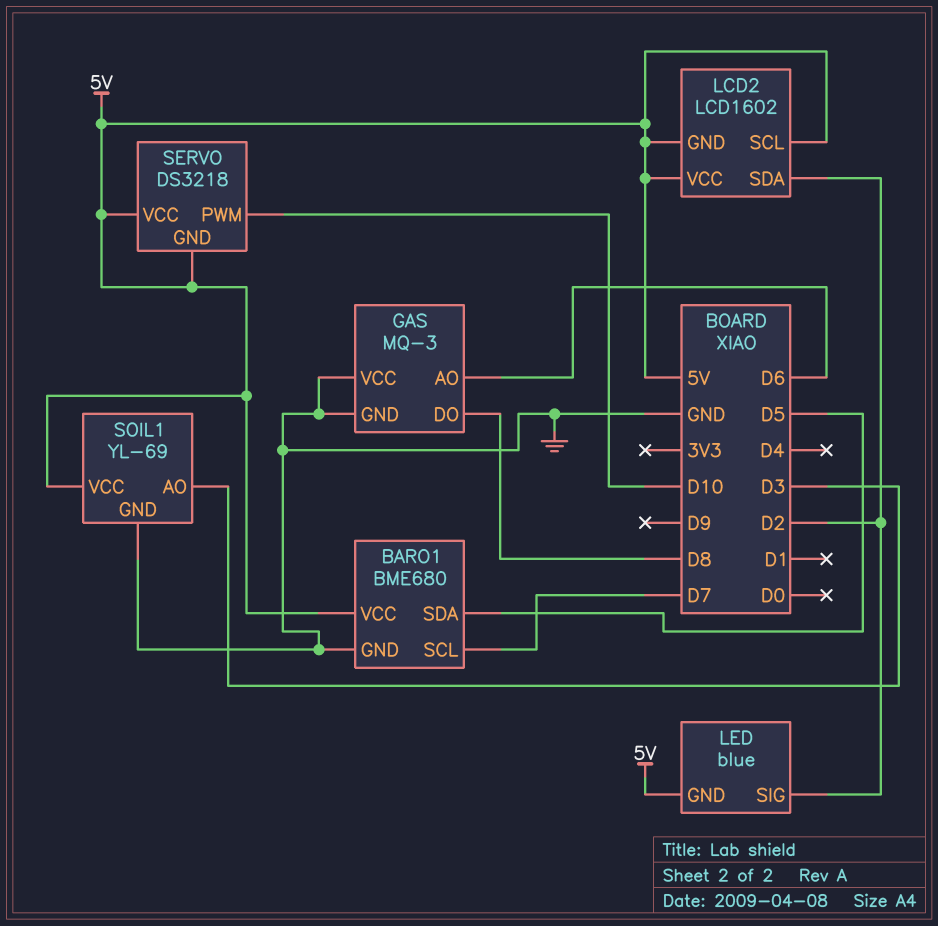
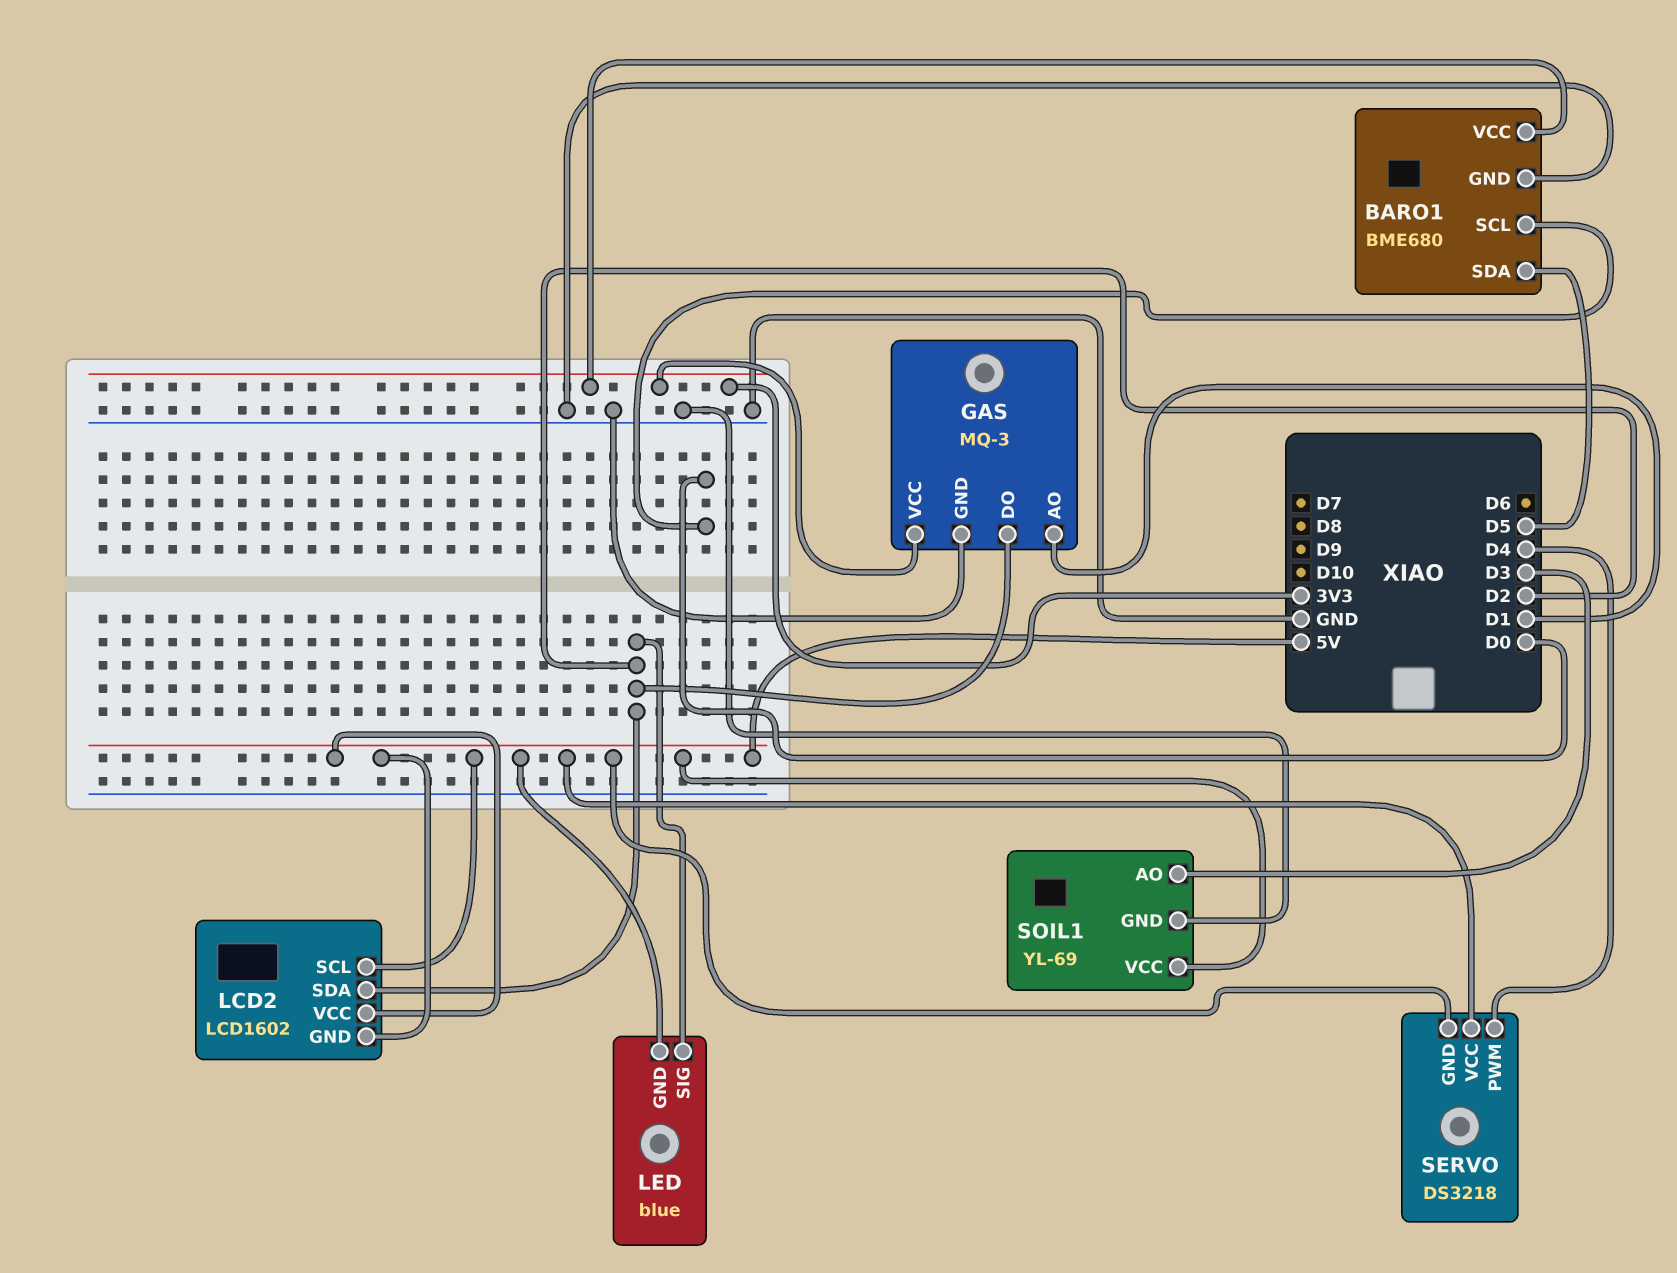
BARO1 pin SCL: D7 -> D0
BARO1 pin VCC: 5V -> 3V3
GAS pin AO: D6 -> D1
GAS pin DO: D8 -> D2
GAS pin VCC: GND -> 3V3
SERVO pin PWM: D10 -> D4

